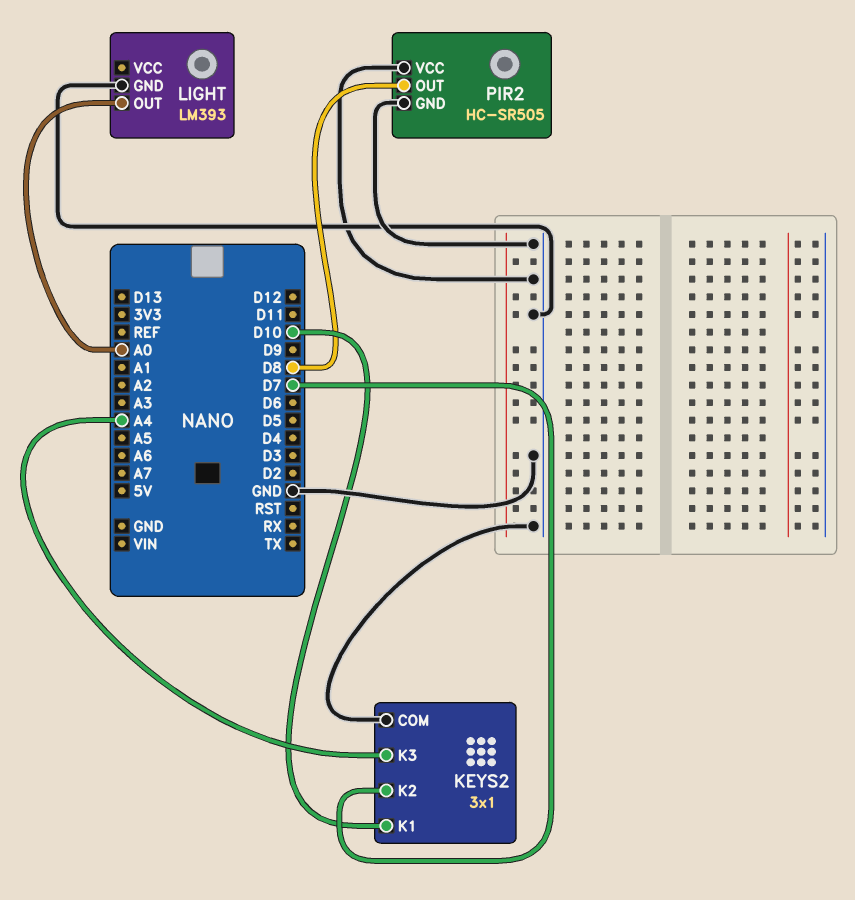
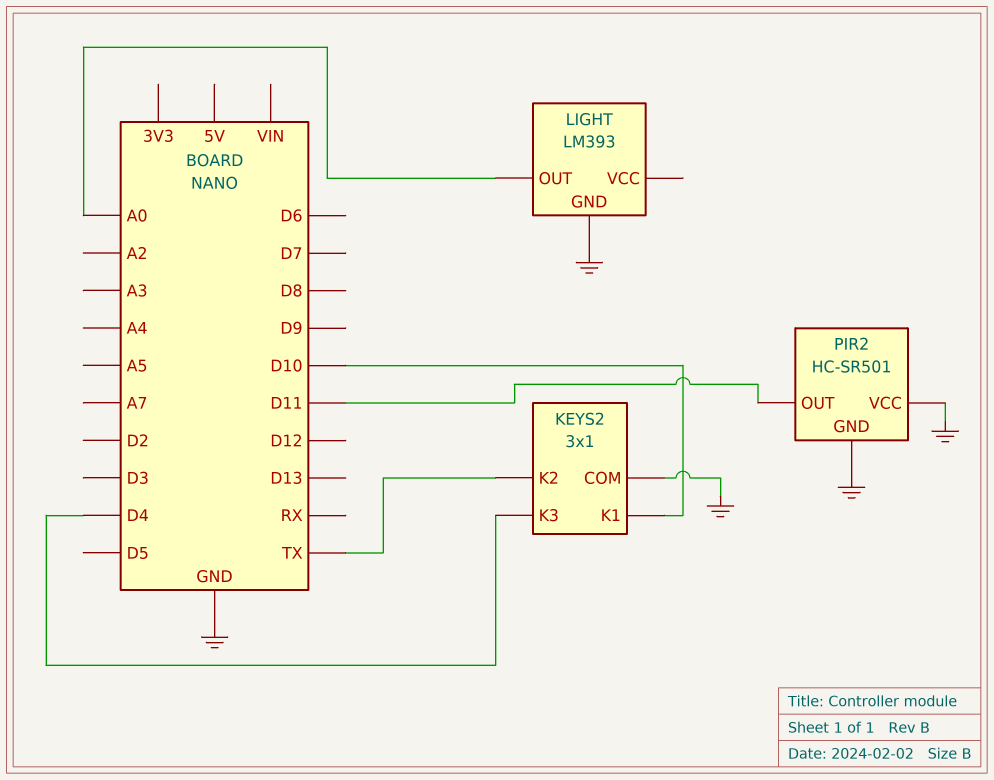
KEYS2 pin K2: D7 -> TX
KEYS2 pin K3: A4 -> D4
PIR2: HC-SR505 -> HC-SR501
PIR2 pin OUT: D8 -> D11

